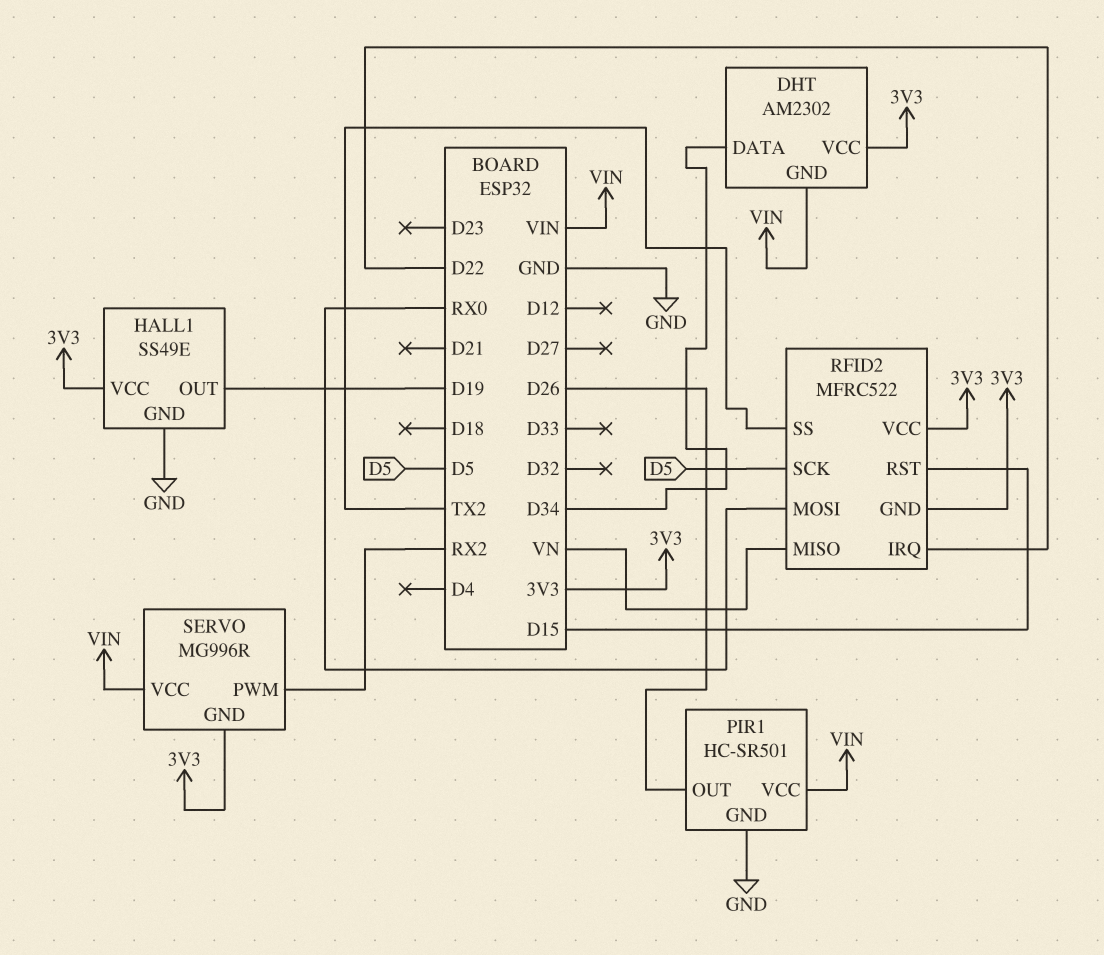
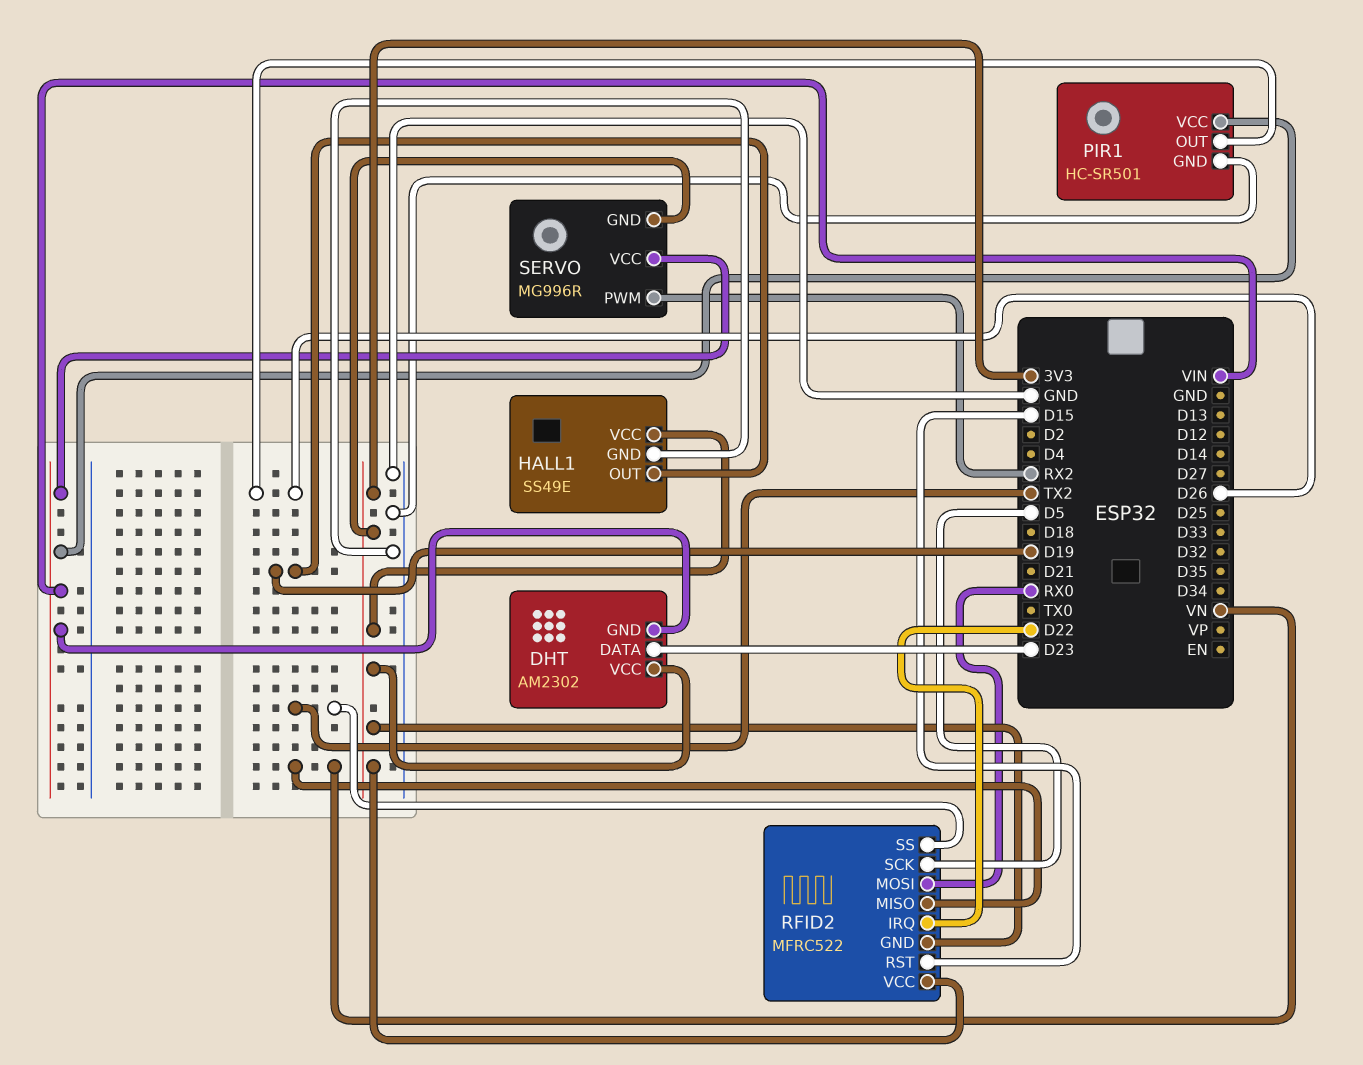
DHT pin DATA: D34 -> D23

